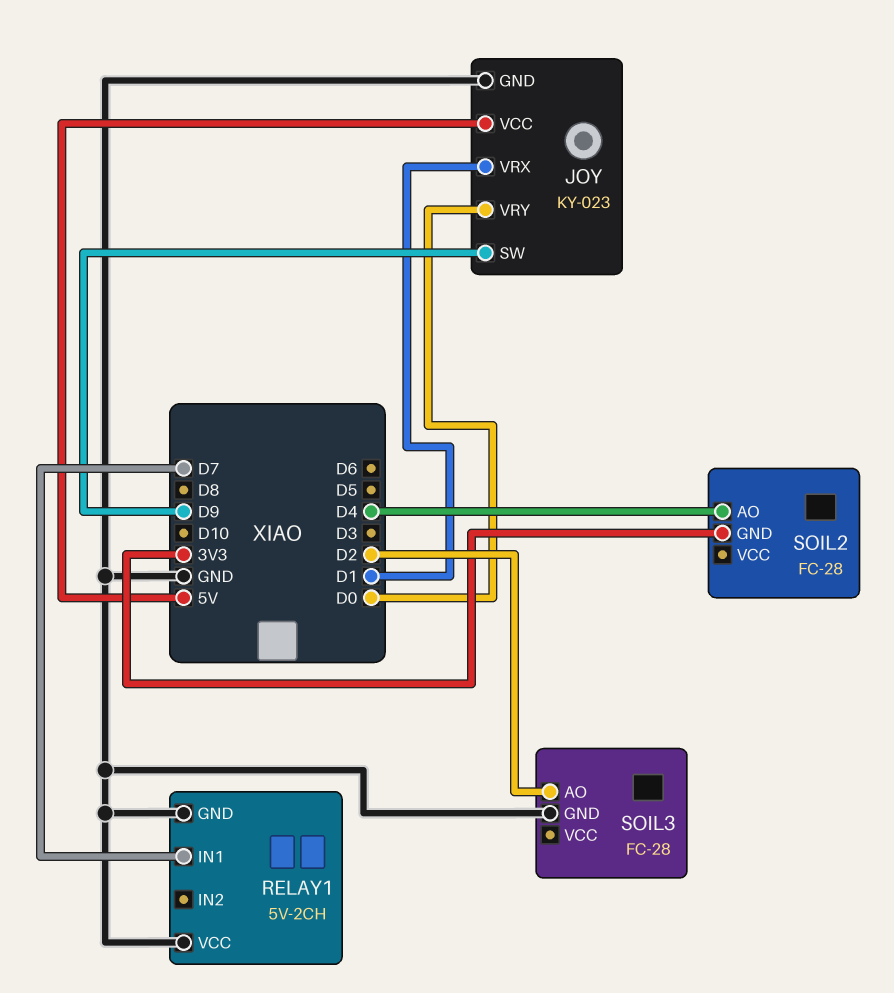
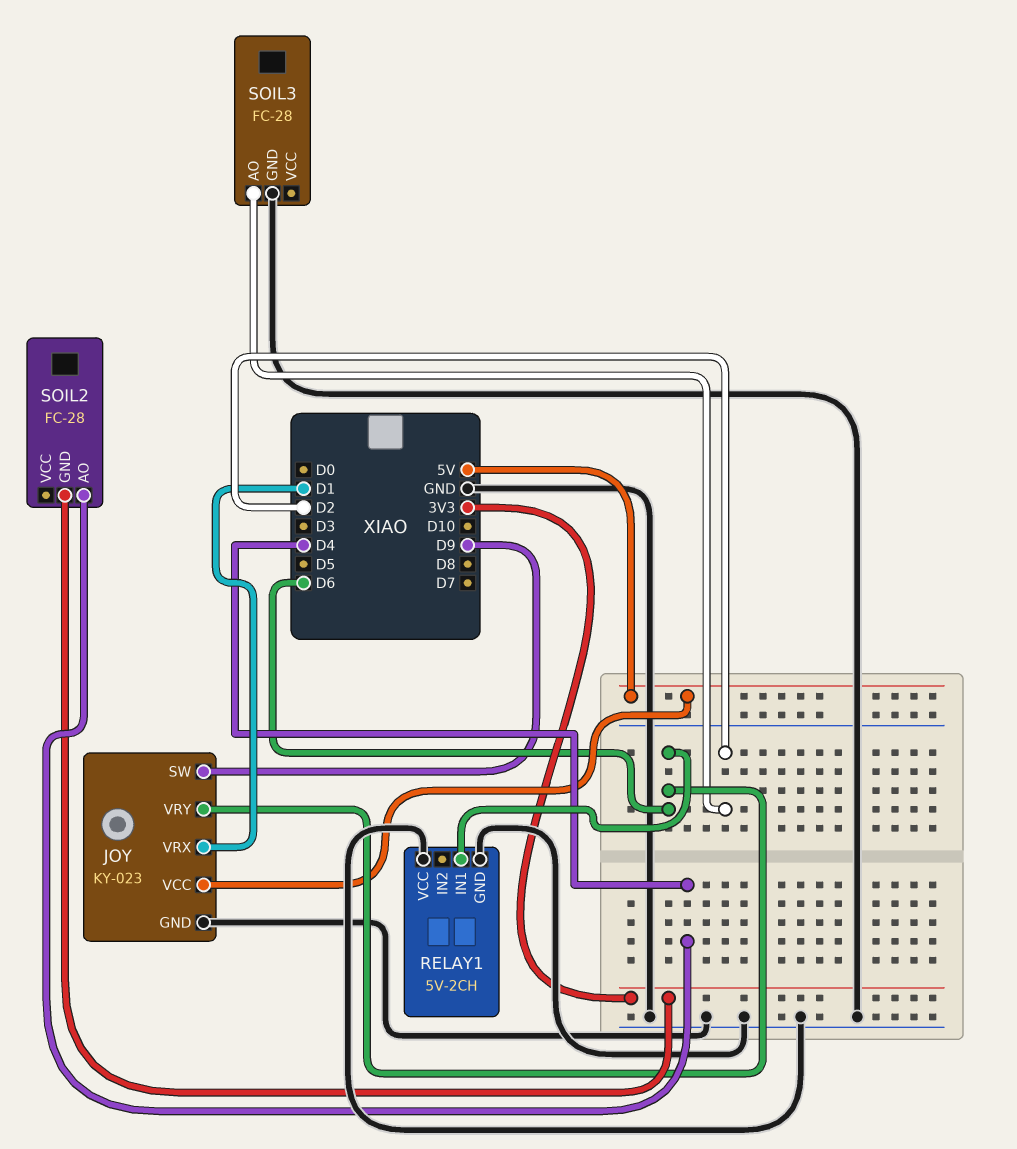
JOY pin VRY: D0 -> D6
RELAY1 pin IN1: D7 -> D6

